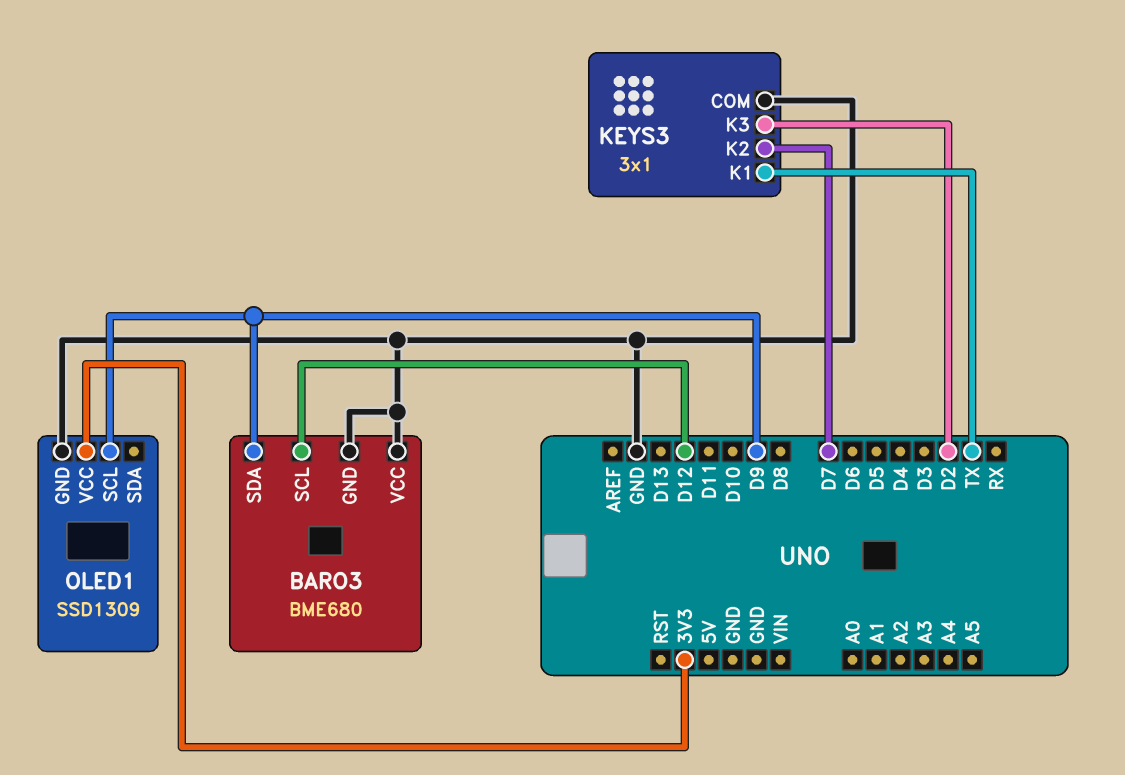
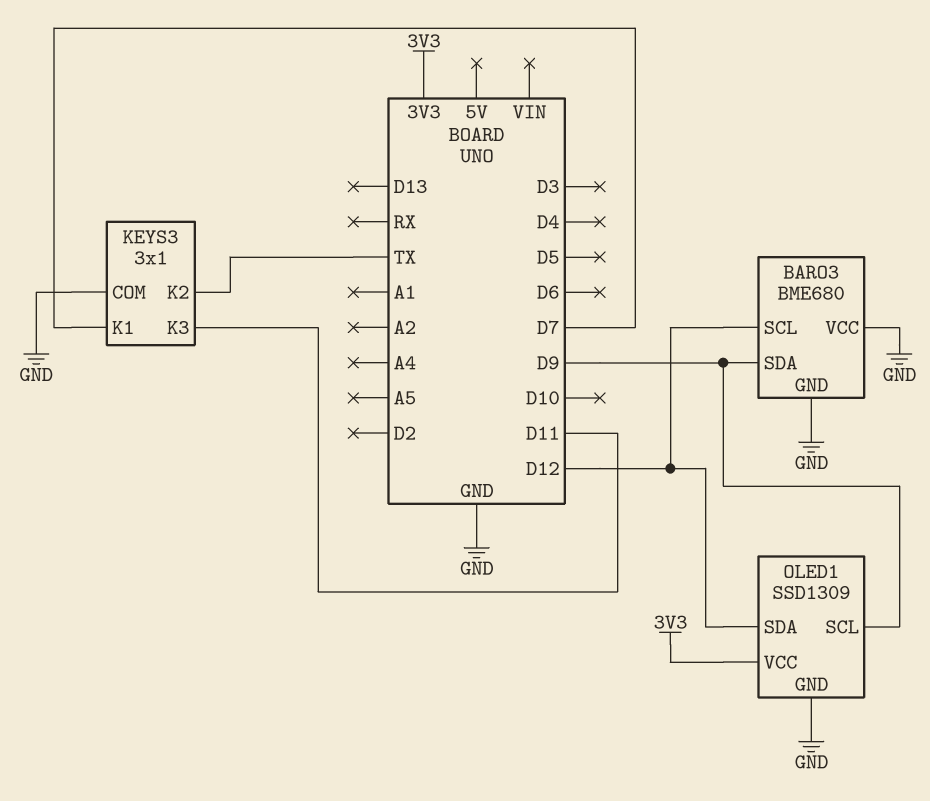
KEYS3 pin K1: TX -> D7
KEYS3 pin K2: D7 -> TX
KEYS3 pin K3: D2 -> D11
OLED1 pin SDA: none -> D12

